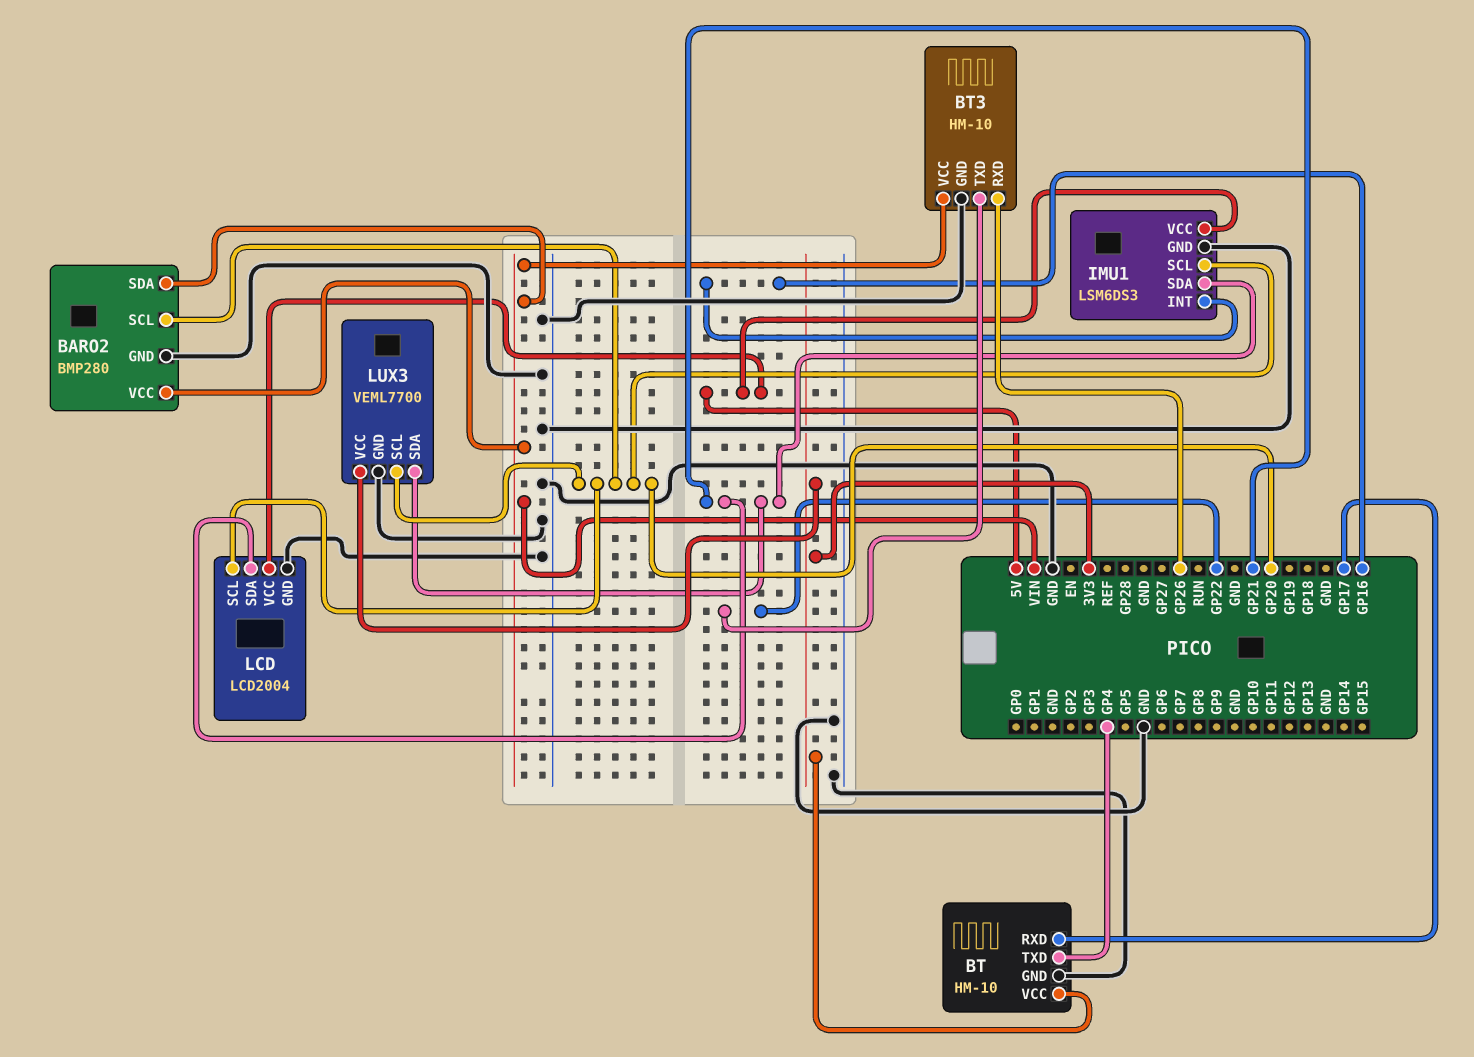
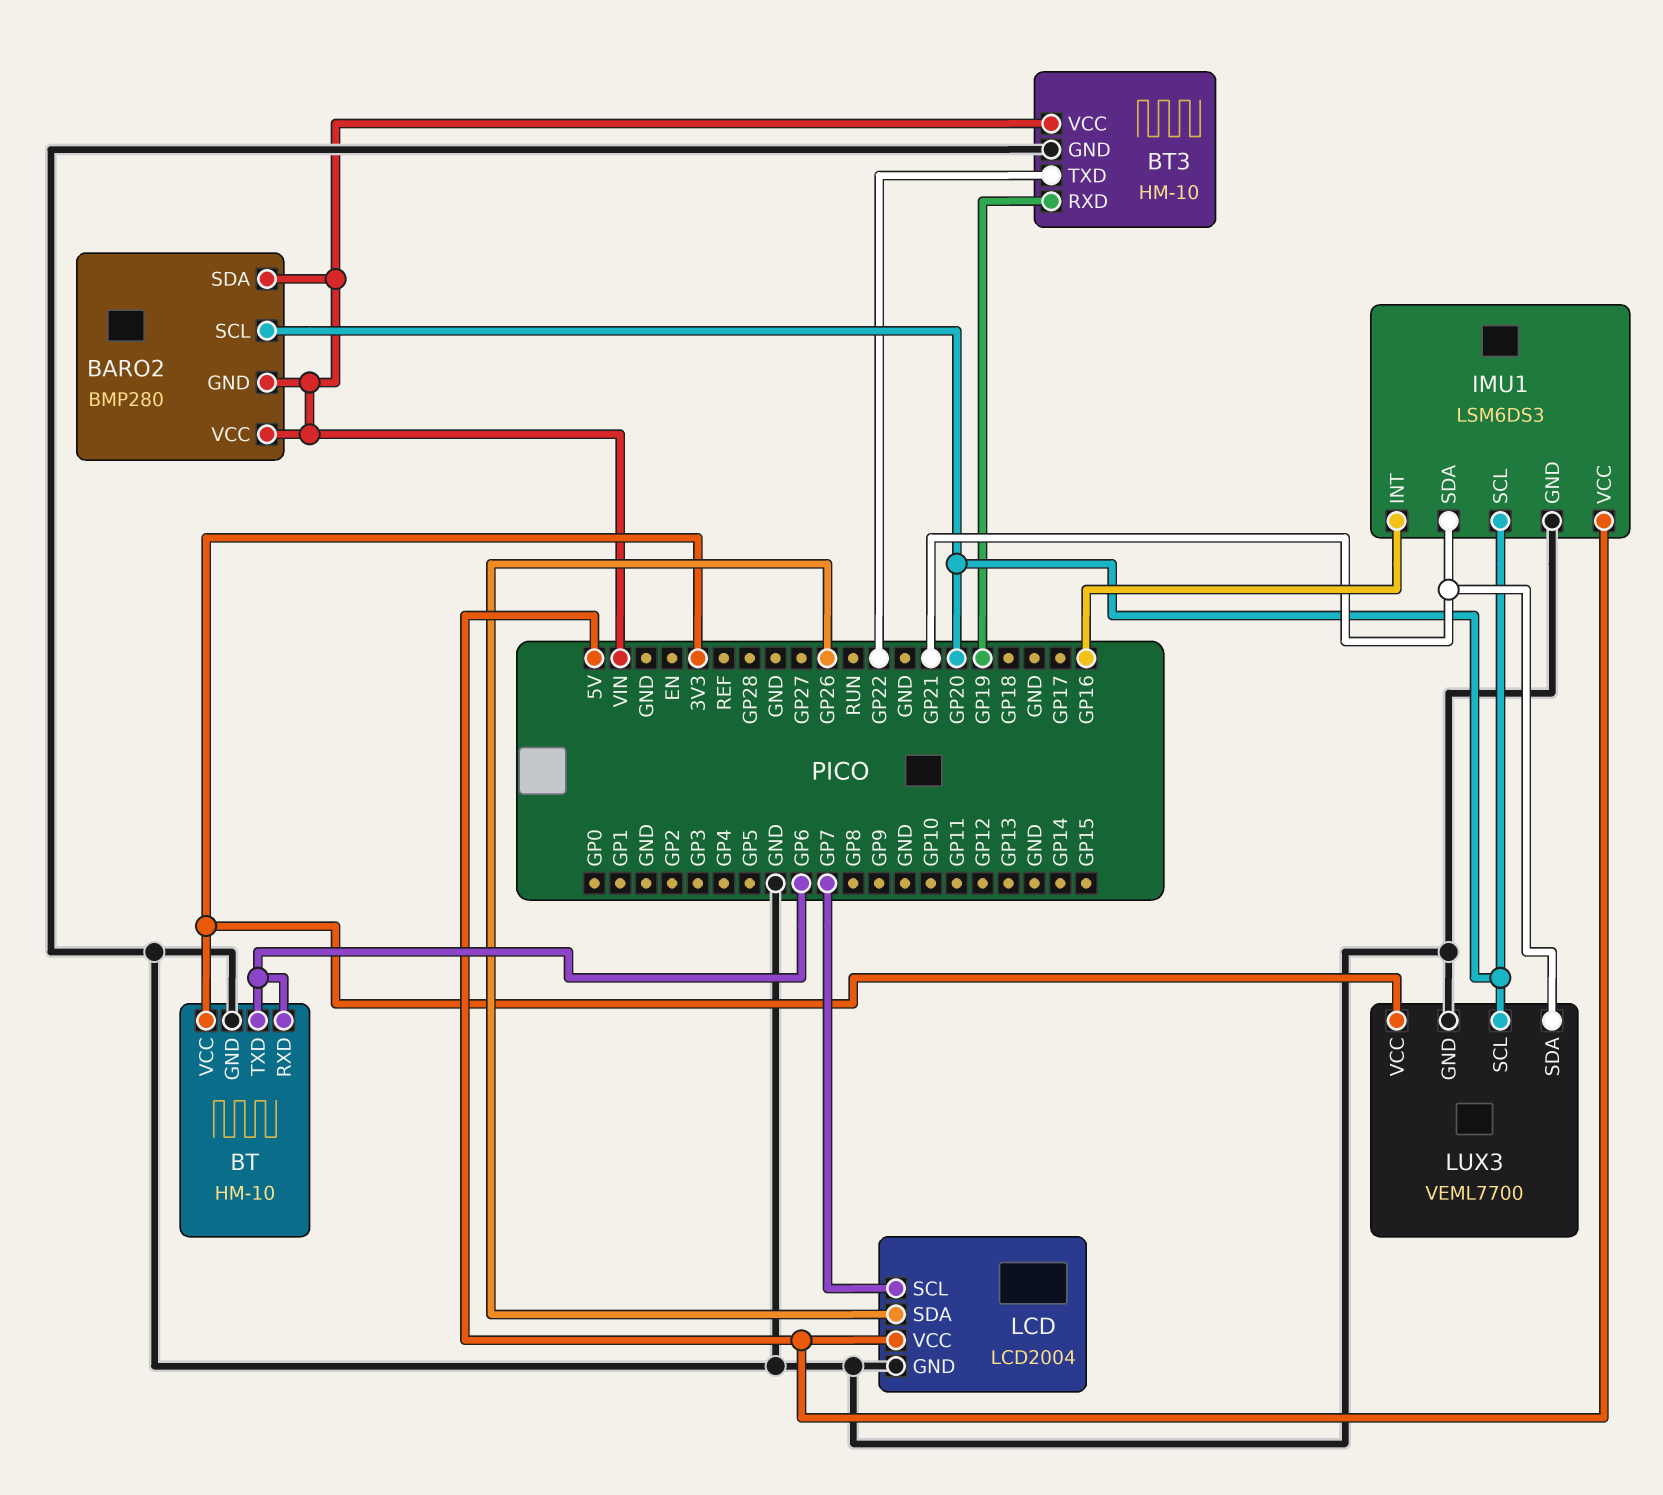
BARO2 pin GND: GND -> VIN
BT pin RXD: GP17 -> GP6
BT pin TXD: GP4 -> GP6
BT3 pin RXD: GP26 -> GP19
LCD pin SCL: GP20 -> GP7
LCD pin SDA: GP21 -> GP26

